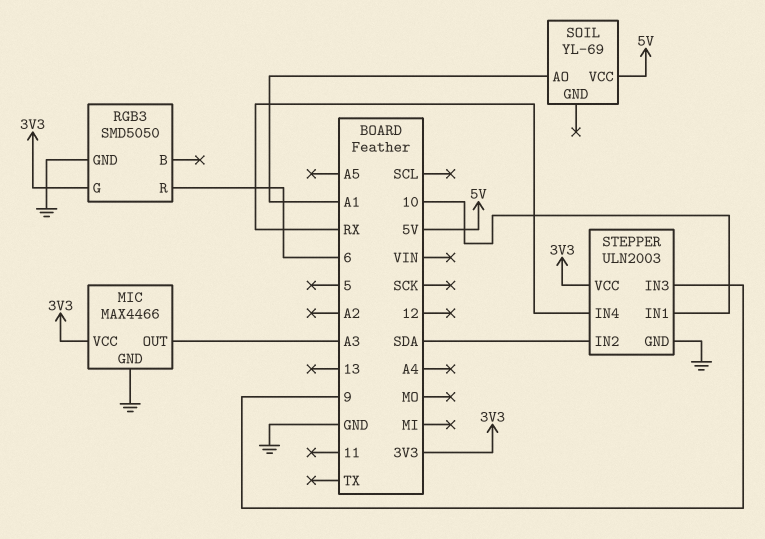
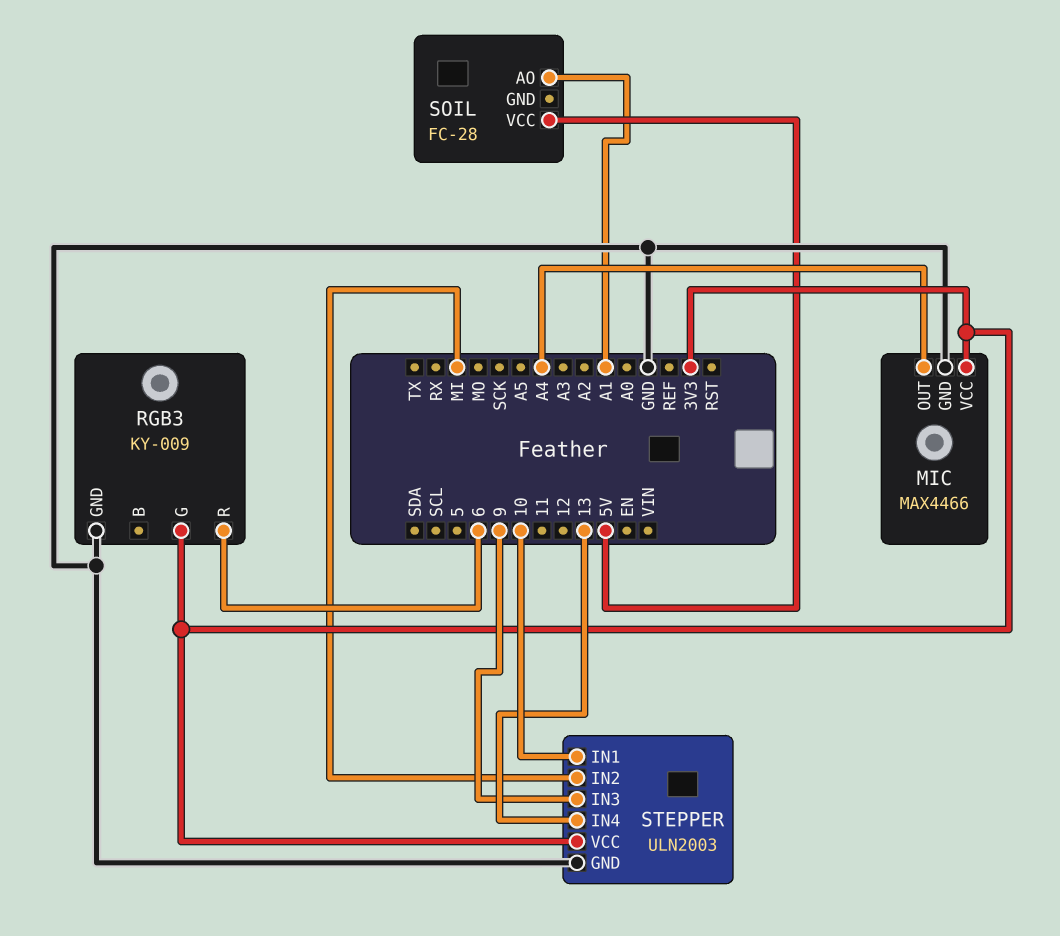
MIC pin OUT: A3 -> A4
RGB3: SMD5050 -> KY-009
SOIL: YL-69 -> FC-28
STEPPER pin IN2: SDA -> MI
STEPPER pin IN4: RX -> 13

